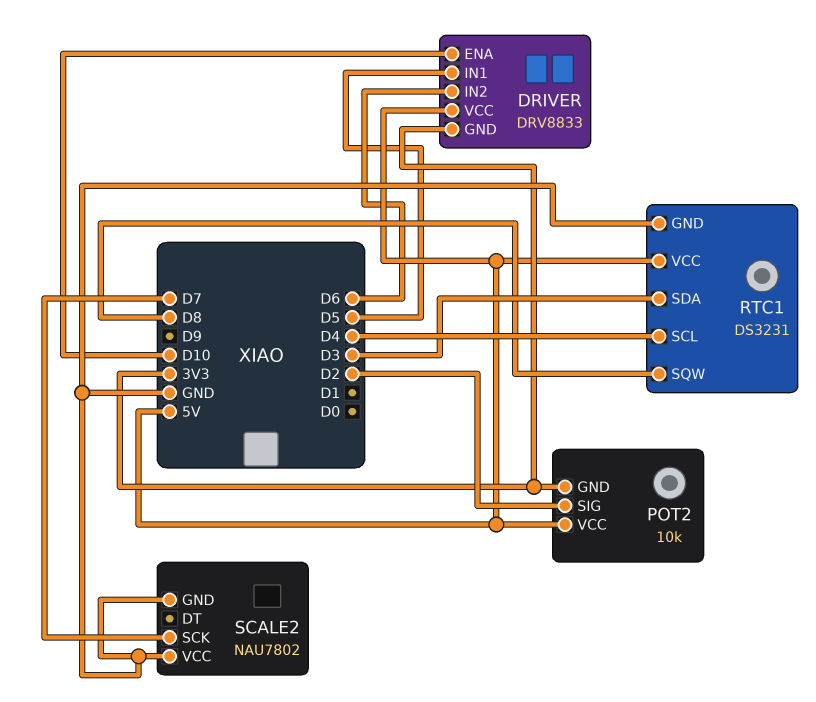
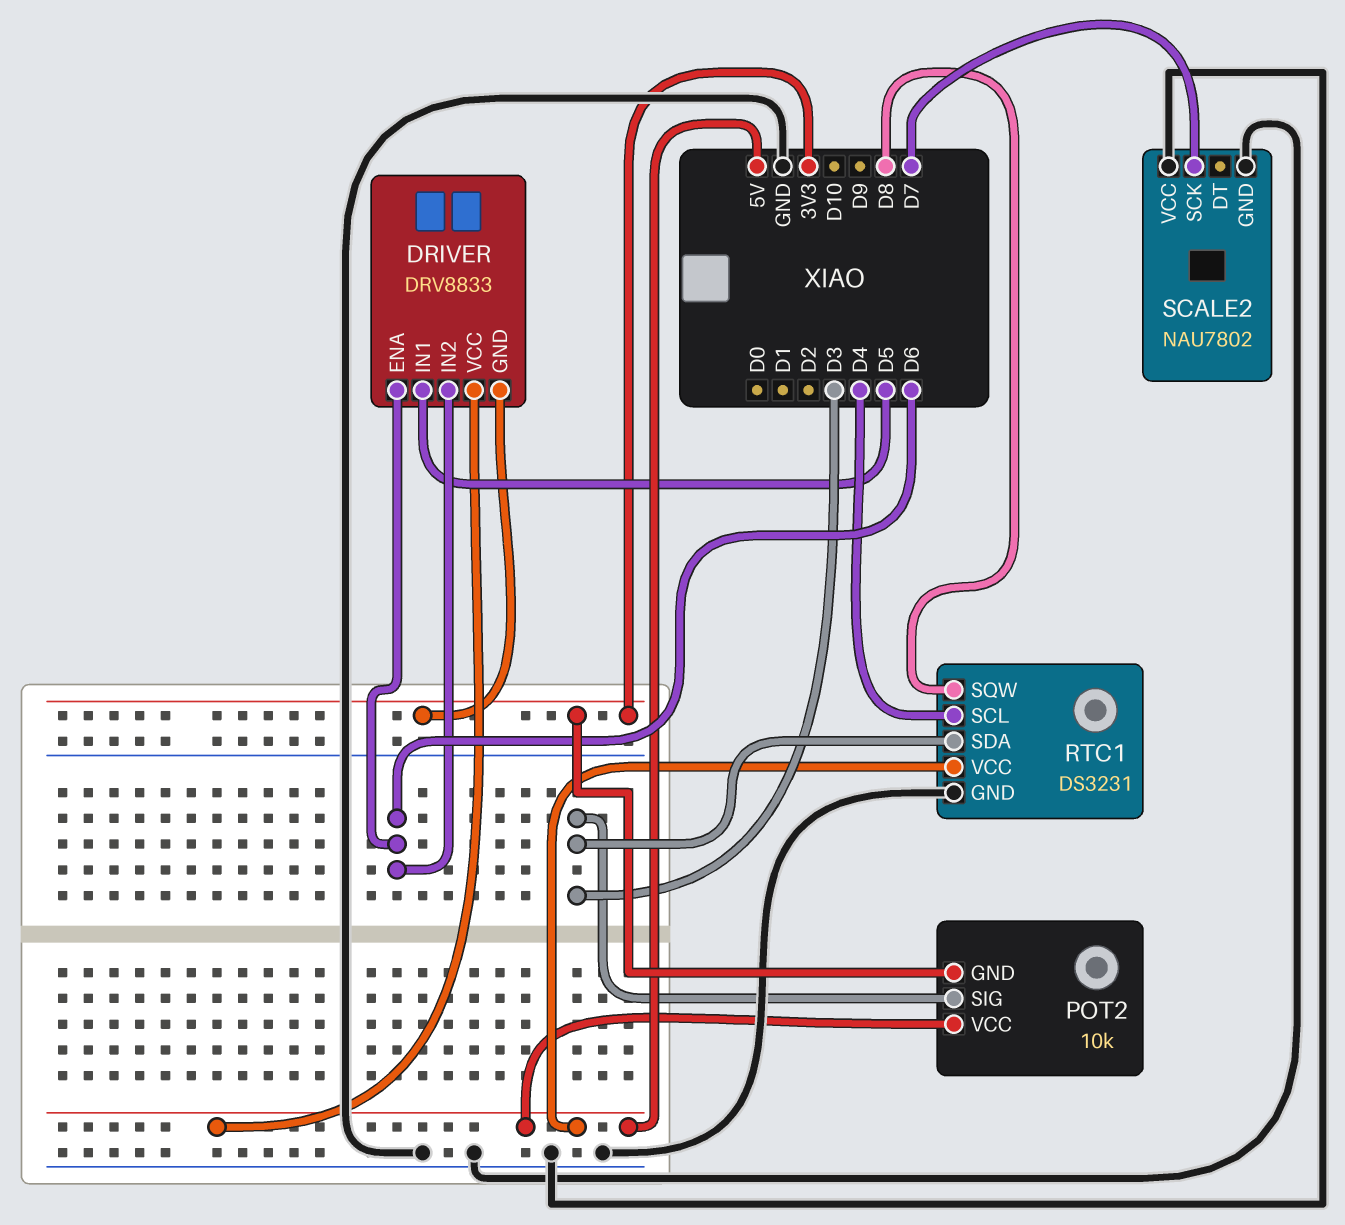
DRIVER pin ENA: D10 -> D6
POT2 pin SIG: D2 -> D3

